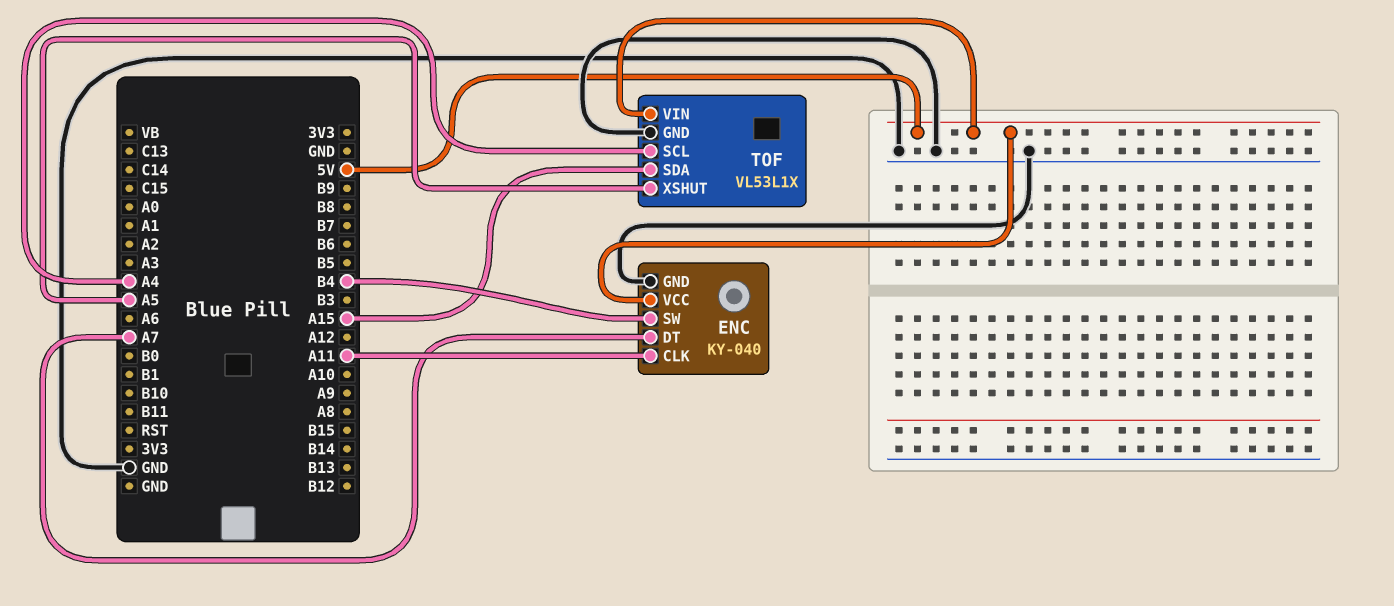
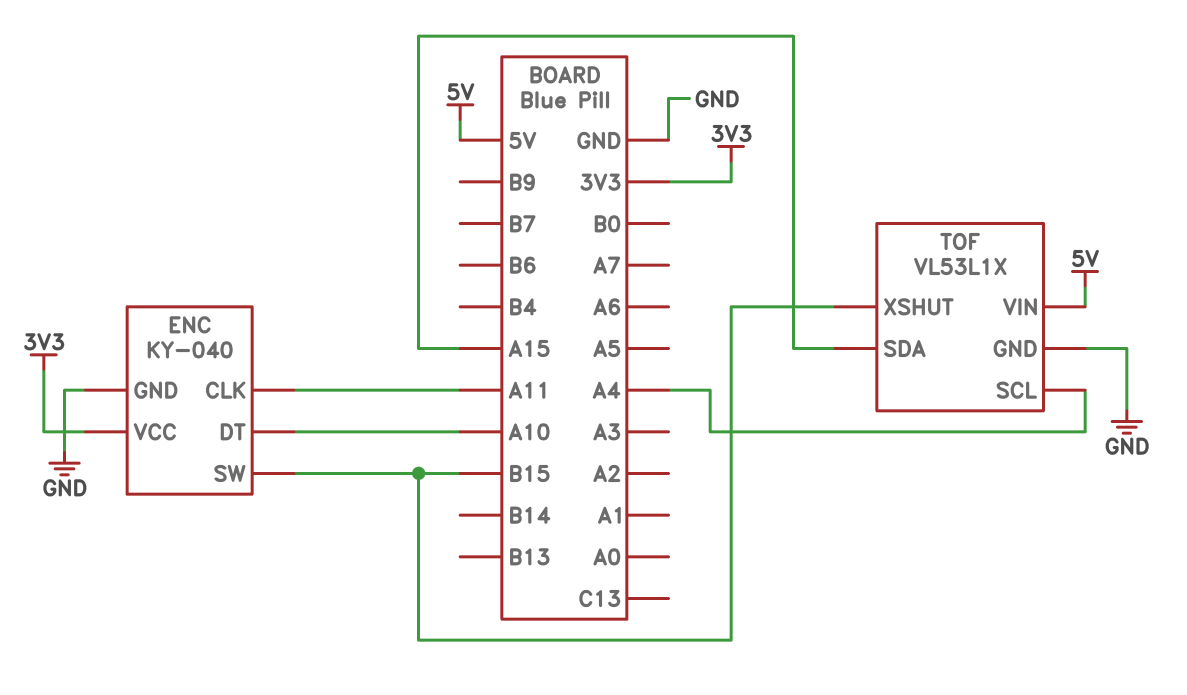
ENC pin DT: A7 -> A10
ENC pin SW: B4 -> B15
ENC pin VCC: 5V -> 3V3
TOF pin XSHUT: A5 -> B15

